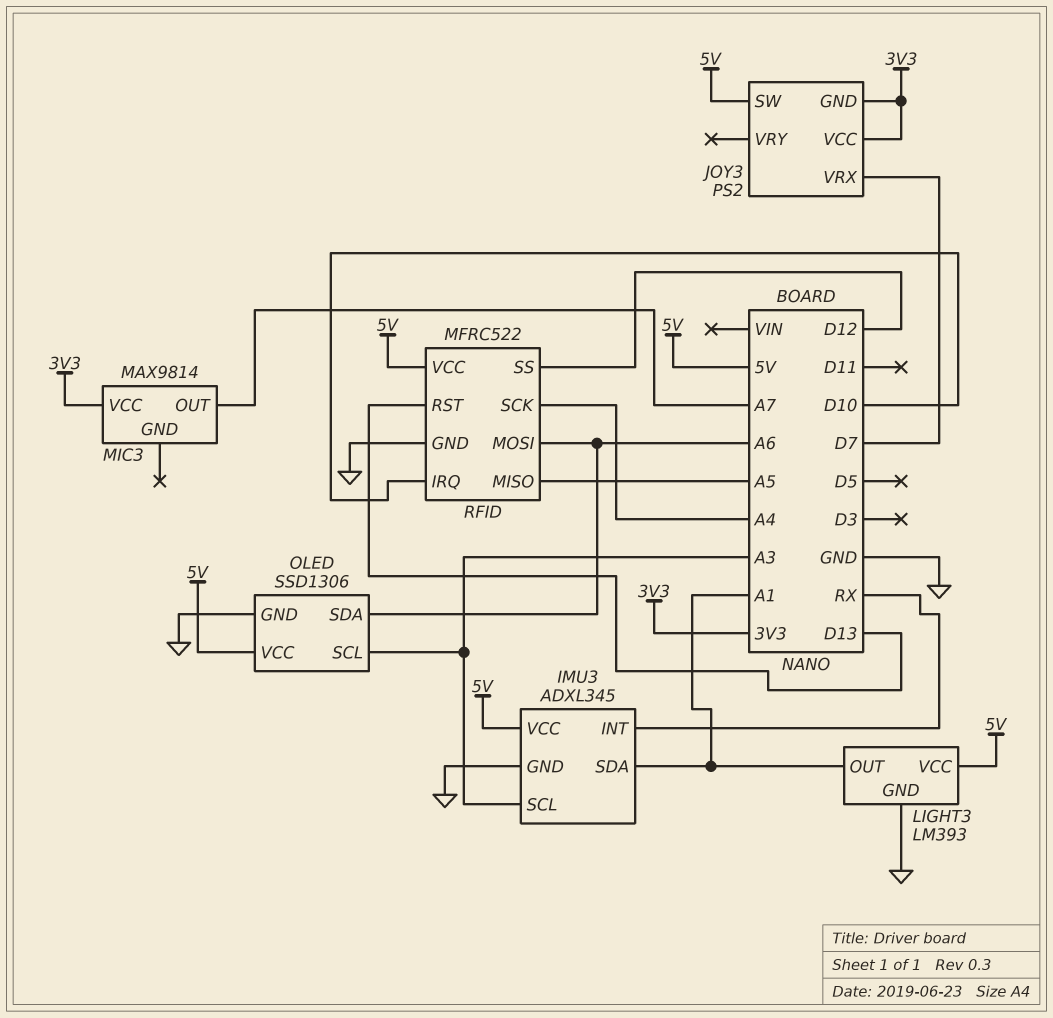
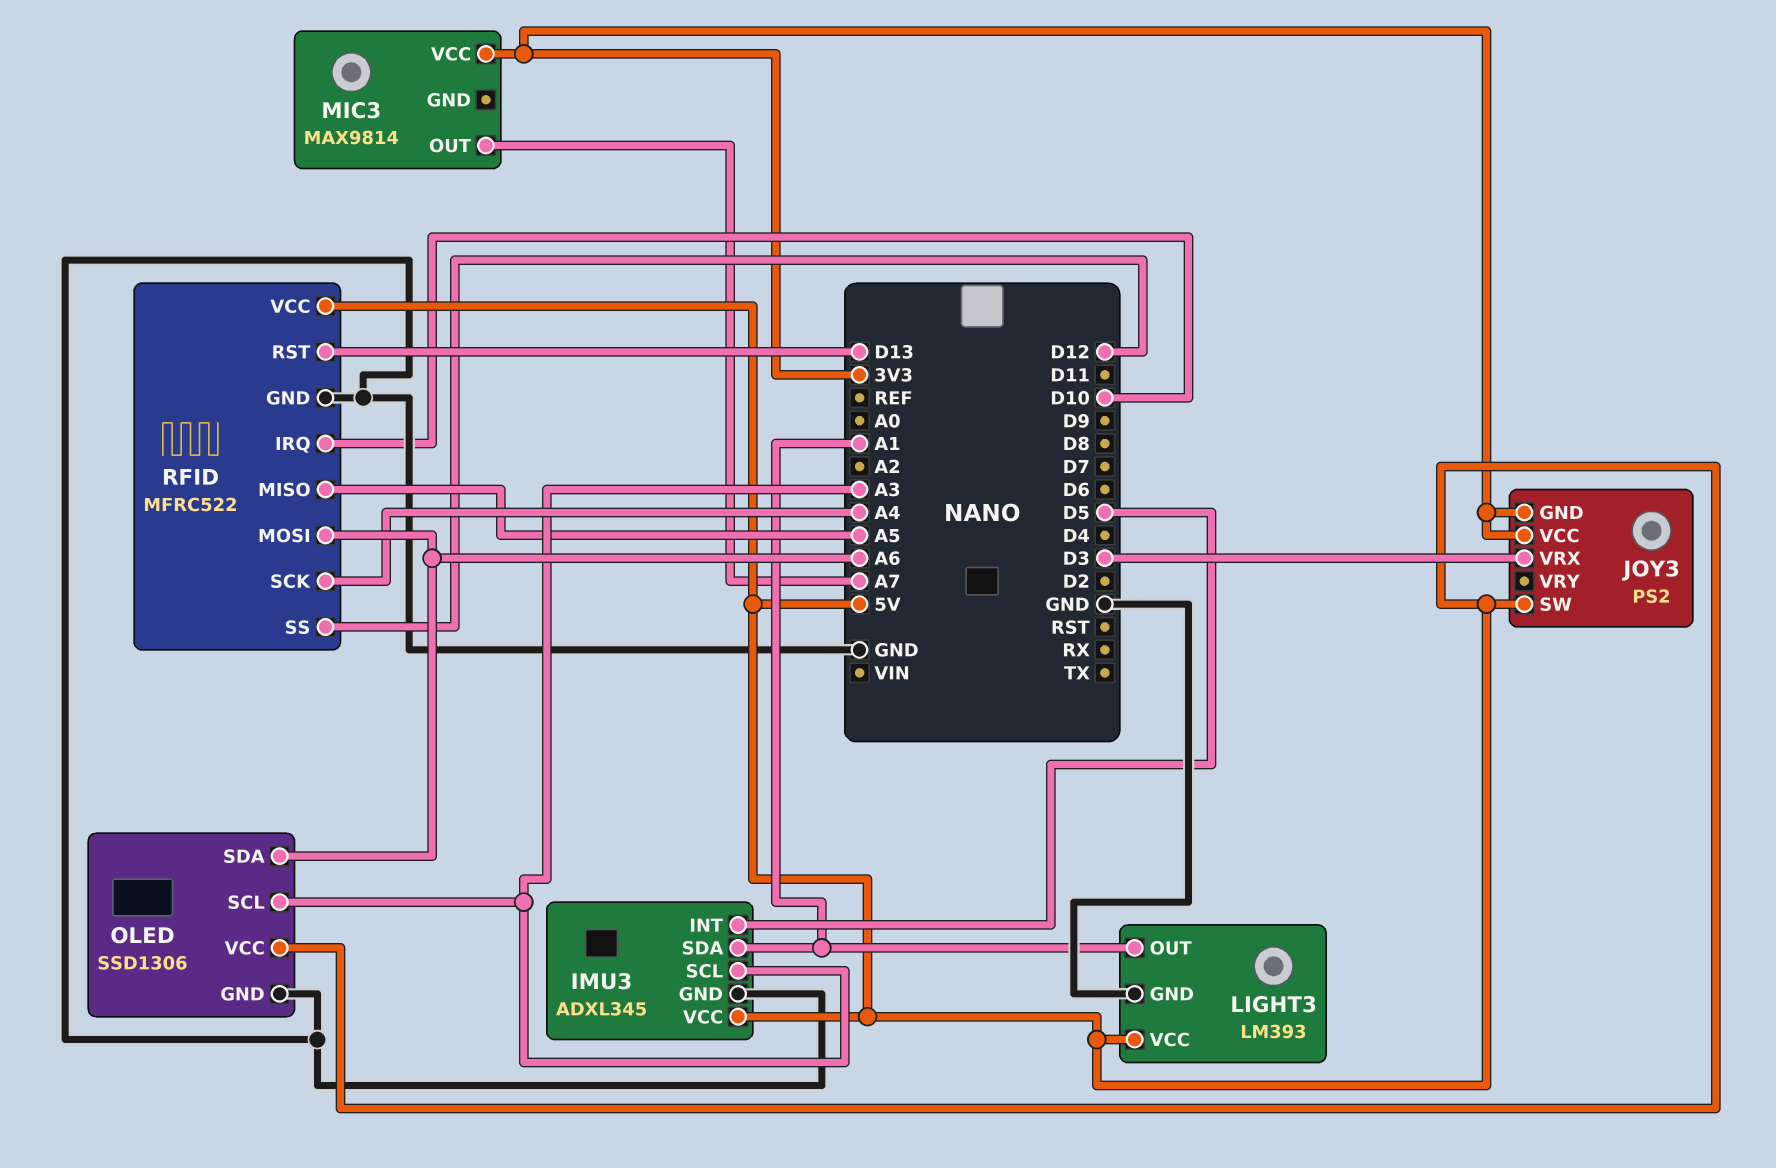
IMU3 pin INT: RX -> D5
JOY3 pin VRX: D7 -> D3

